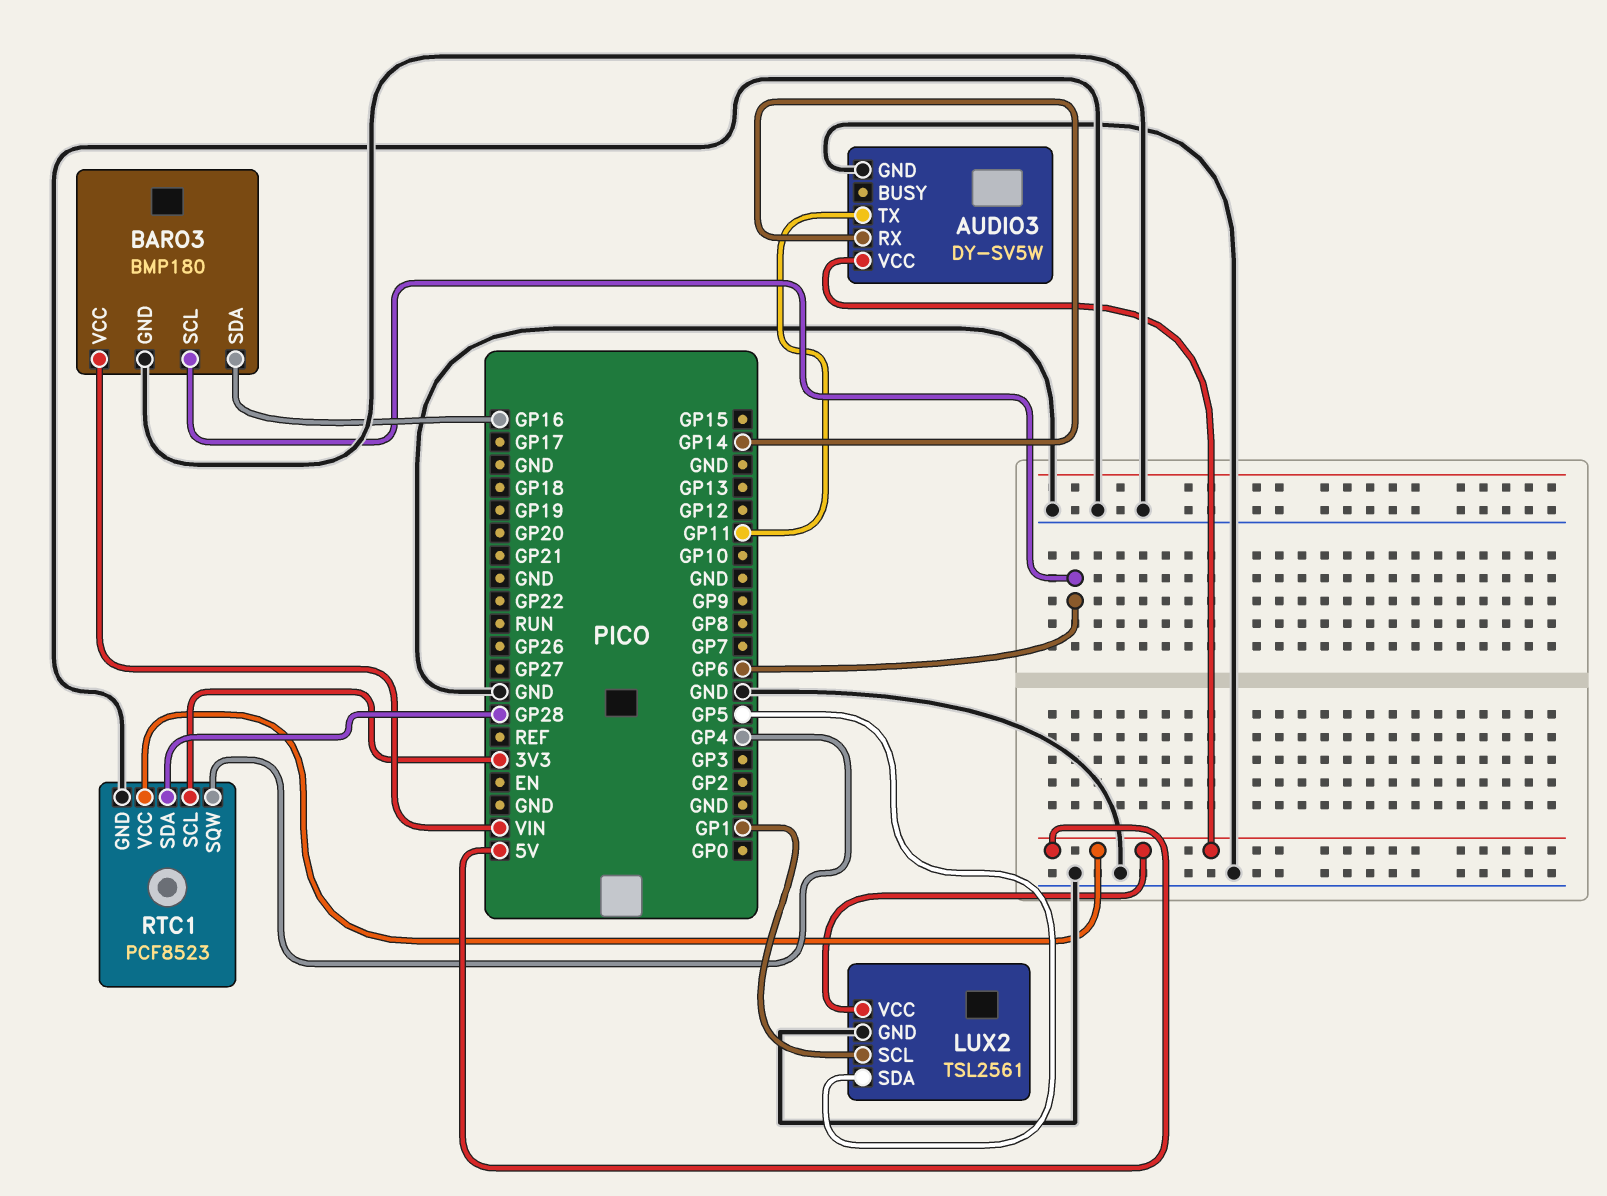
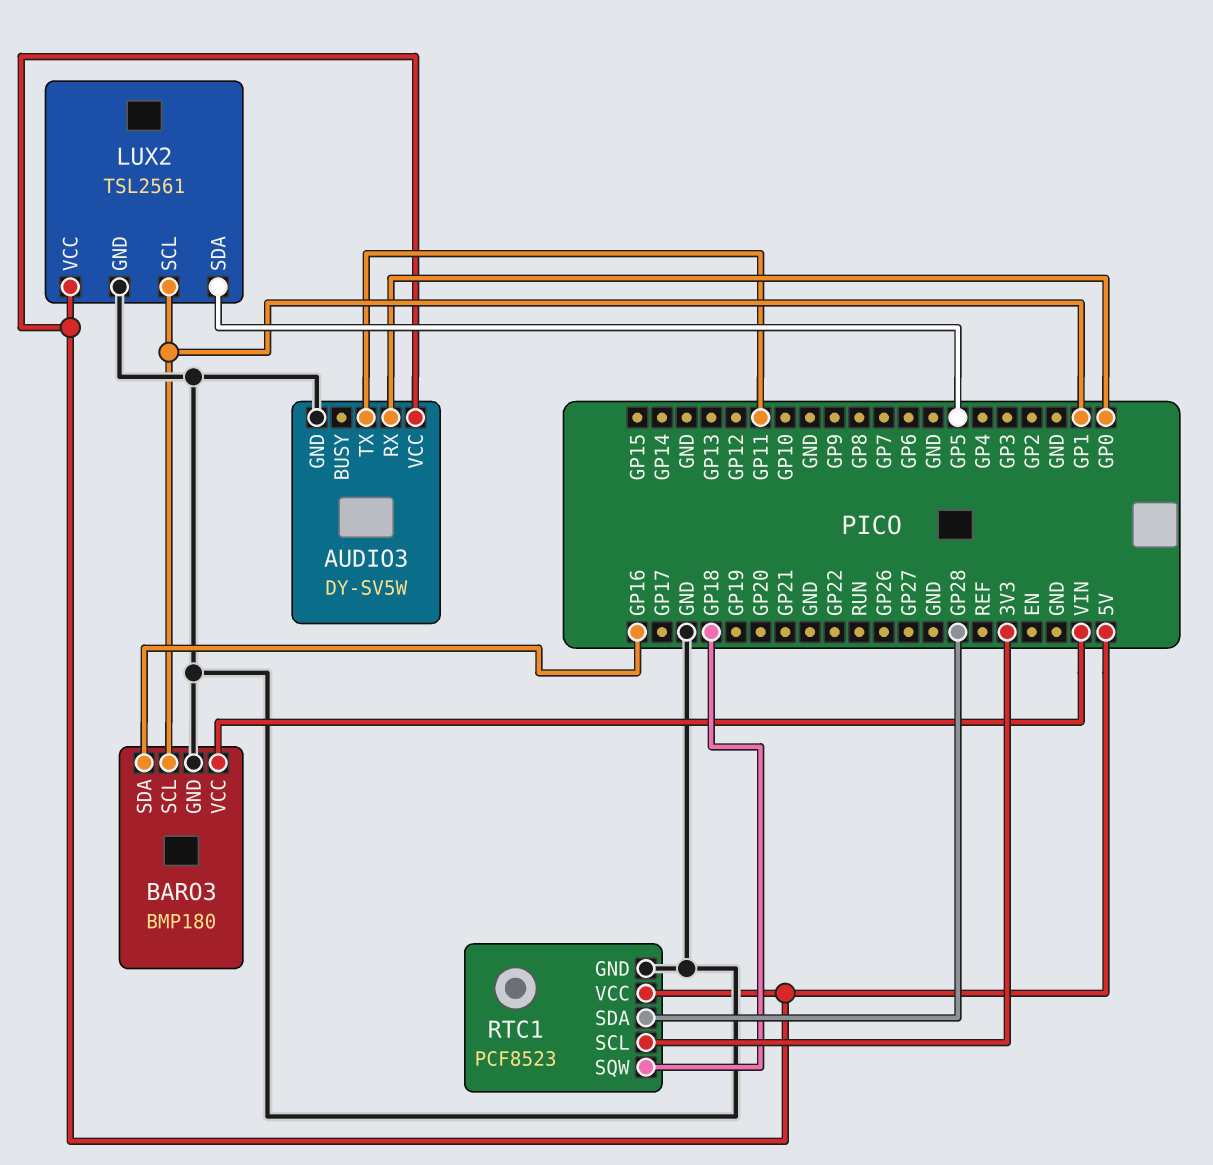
AUDIO3 pin RX: GP14 -> GP0
BARO3 pin SCL: GP6 -> GP1
RTC1 pin SQW: GP4 -> GP18

